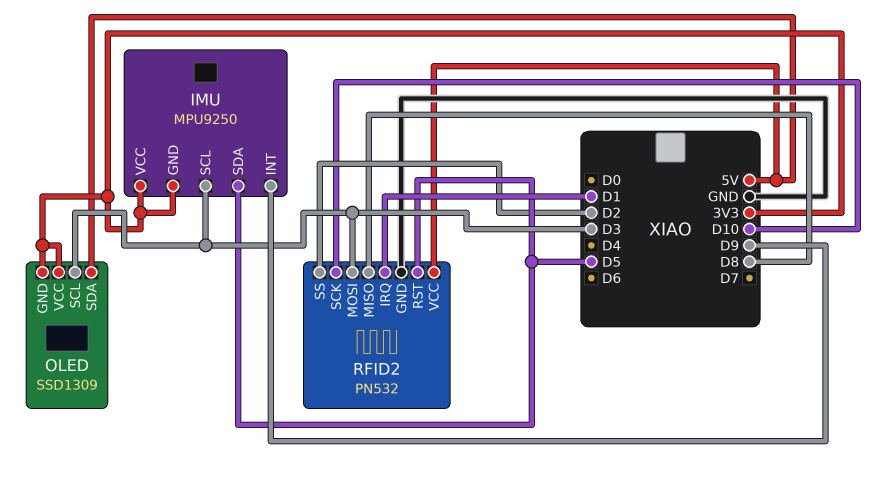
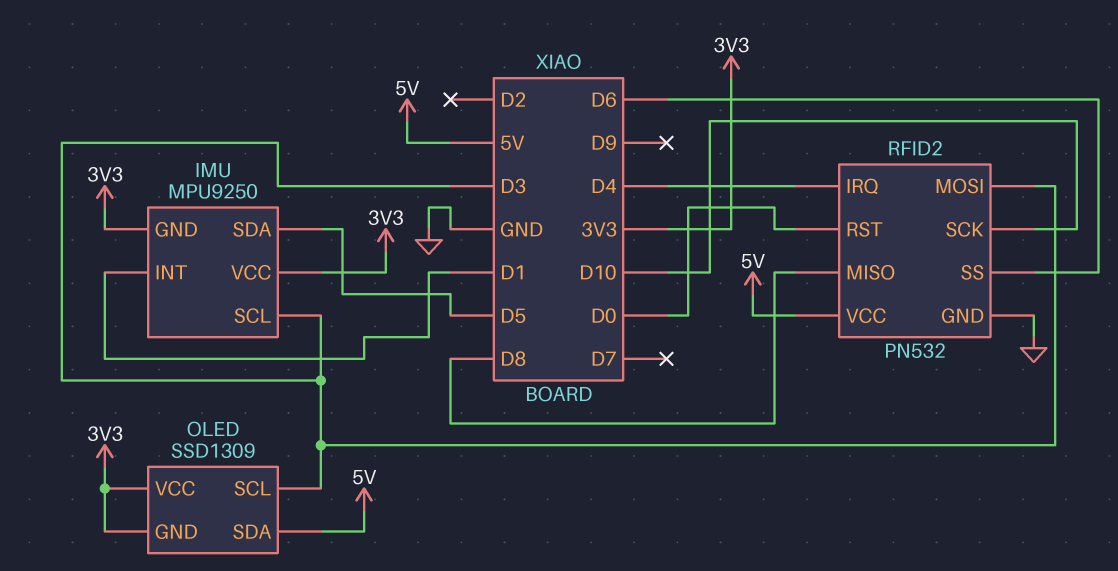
IMU pin INT: D9 -> D1
RFID2 pin IRQ: D1 -> D4
RFID2 pin RST: D5 -> D0
RFID2 pin SS: D2 -> D6

